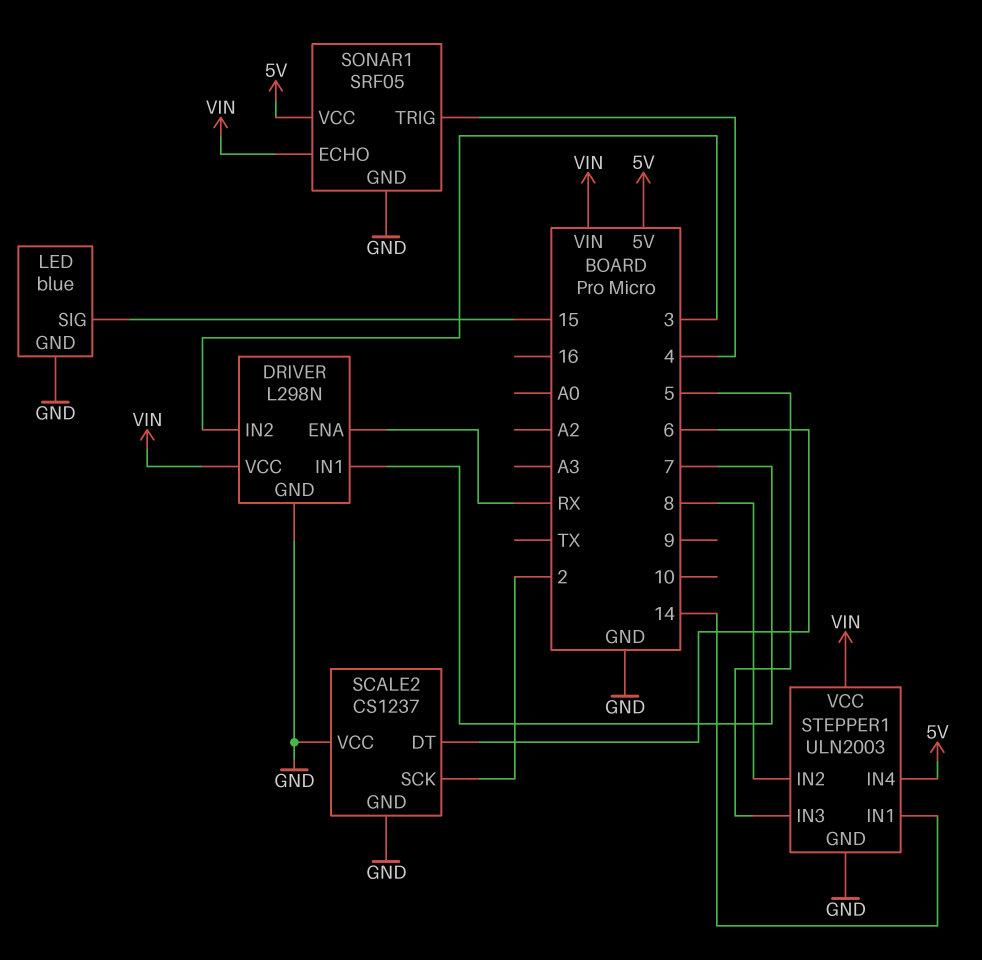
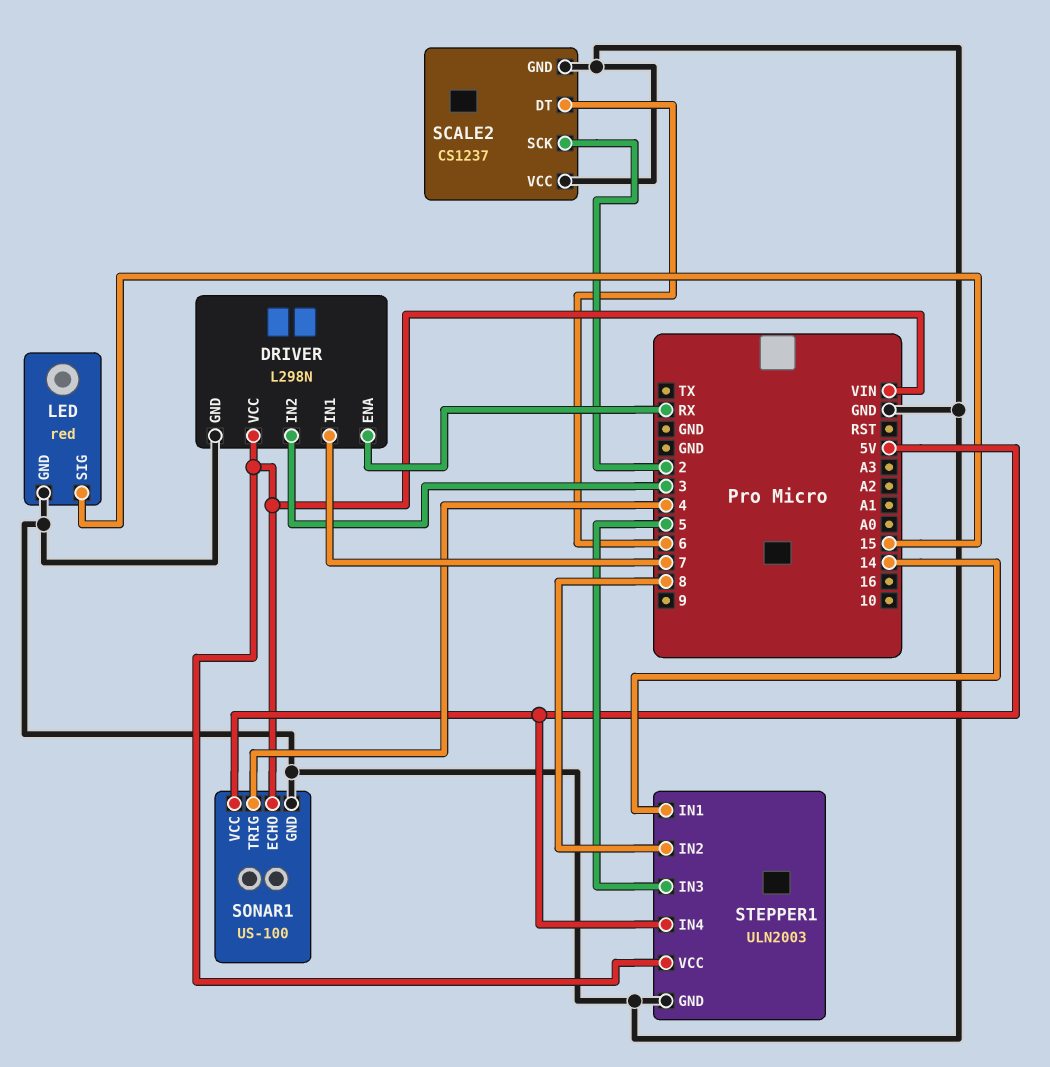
LED: blue -> red
SONAR1: SRF05 -> US-100

